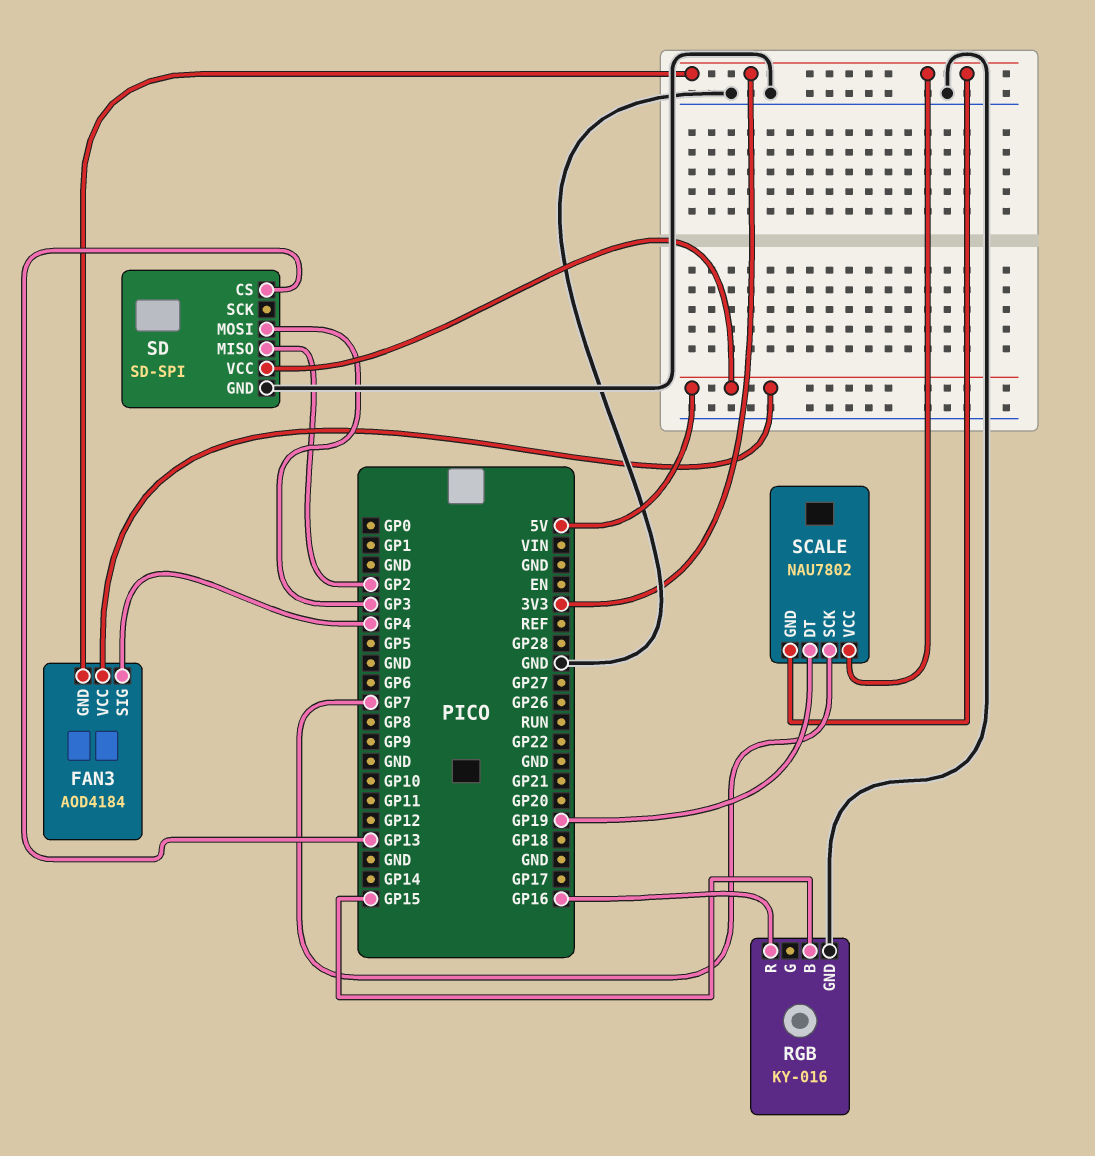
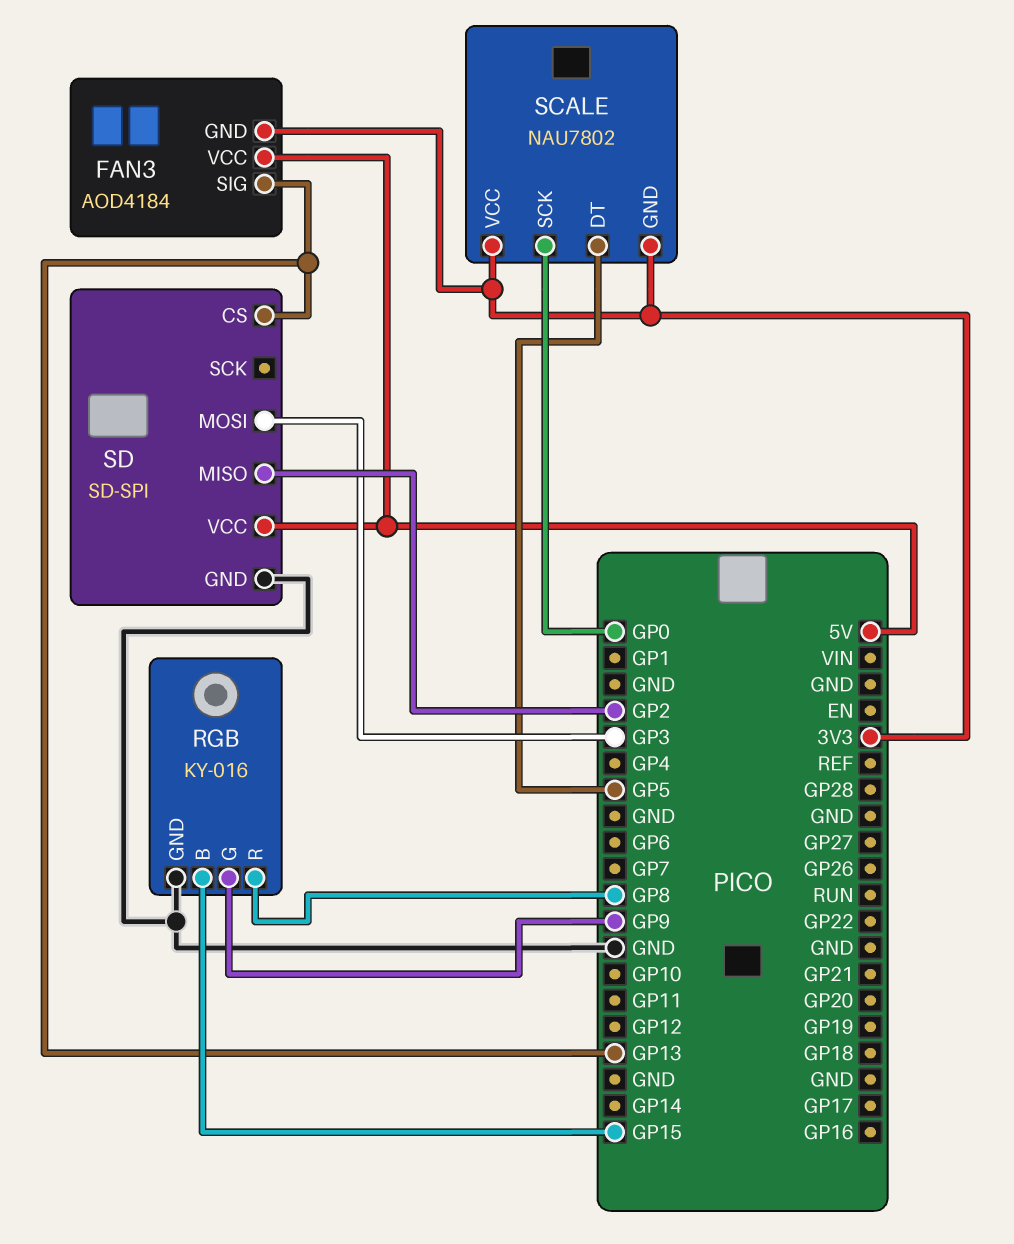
FAN3 pin SIG: GP4 -> GP13
RGB pin G: none -> GP9
RGB pin R: GP16 -> GP8
SCALE pin DT: GP19 -> GP5
SCALE pin SCK: GP7 -> GP0

